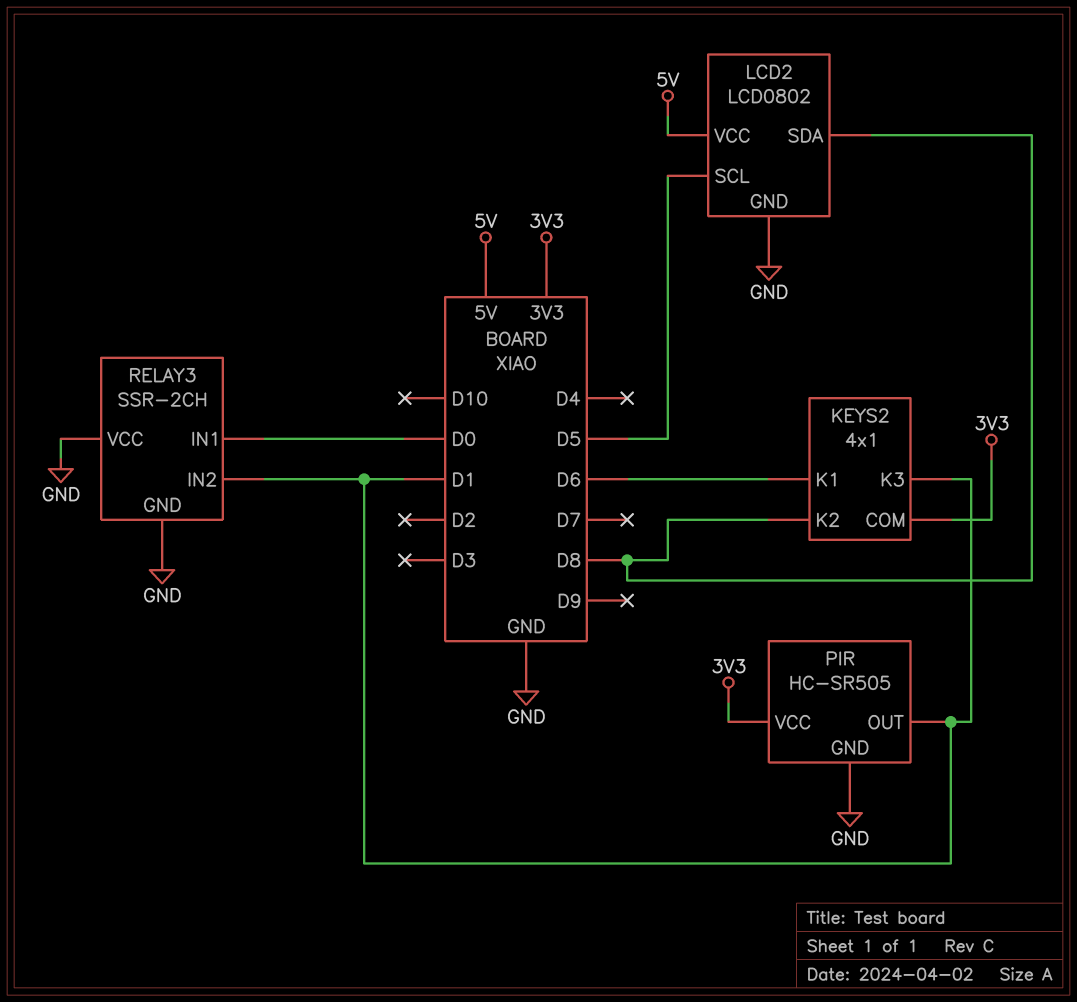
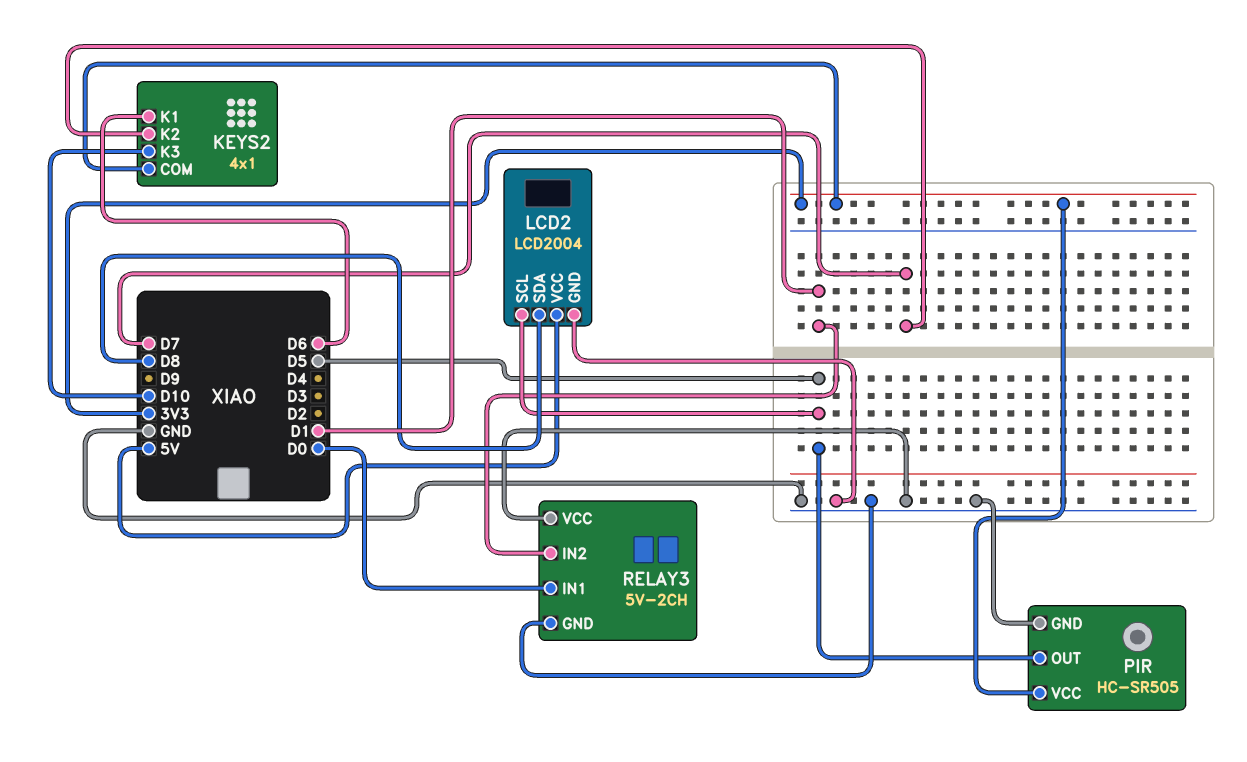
KEYS2 pin K2: D8 -> D7
KEYS2 pin K3: D1 -> D10
LCD2: LCD0802 -> LCD2004
PIR pin OUT: D1 -> D5
RELAY3: SSR-2CH -> 5V-2CH

